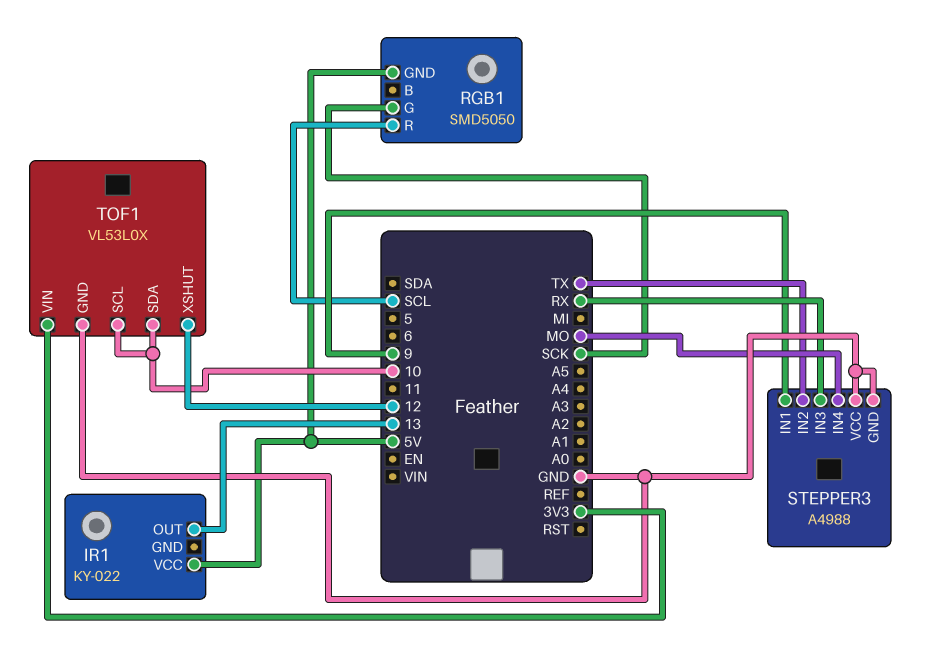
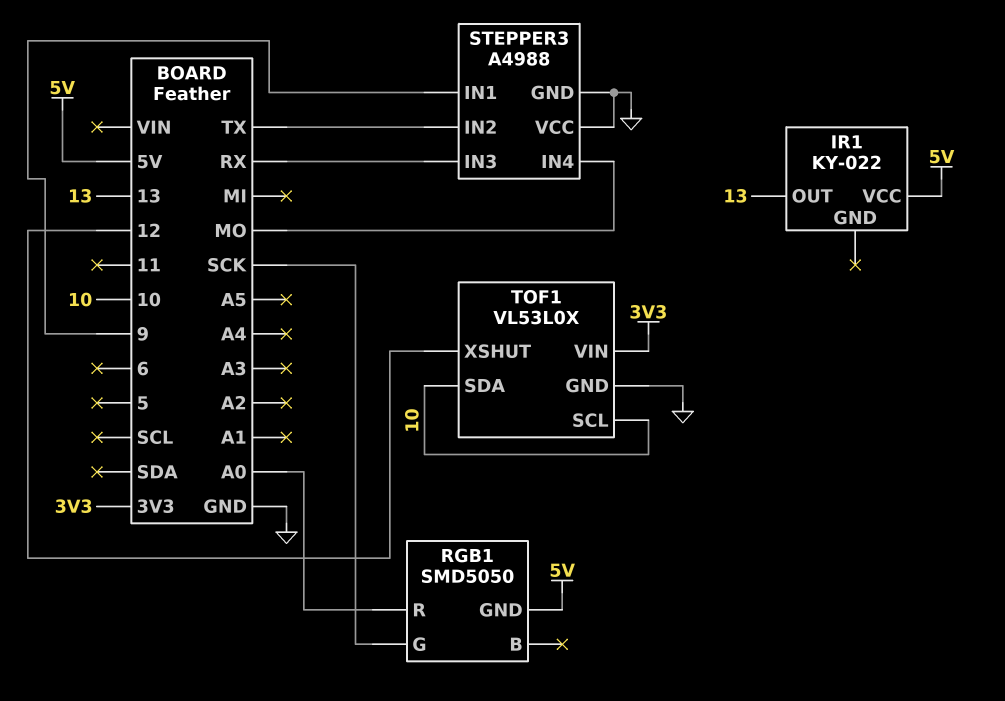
RGB1 pin R: SCL -> A0

